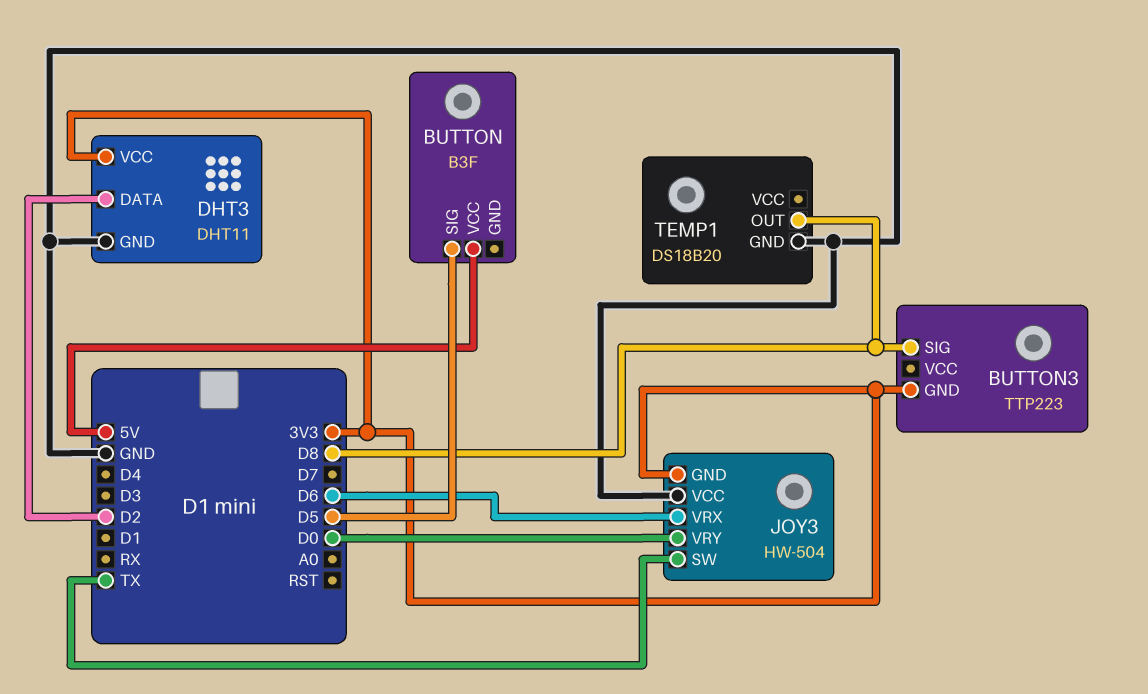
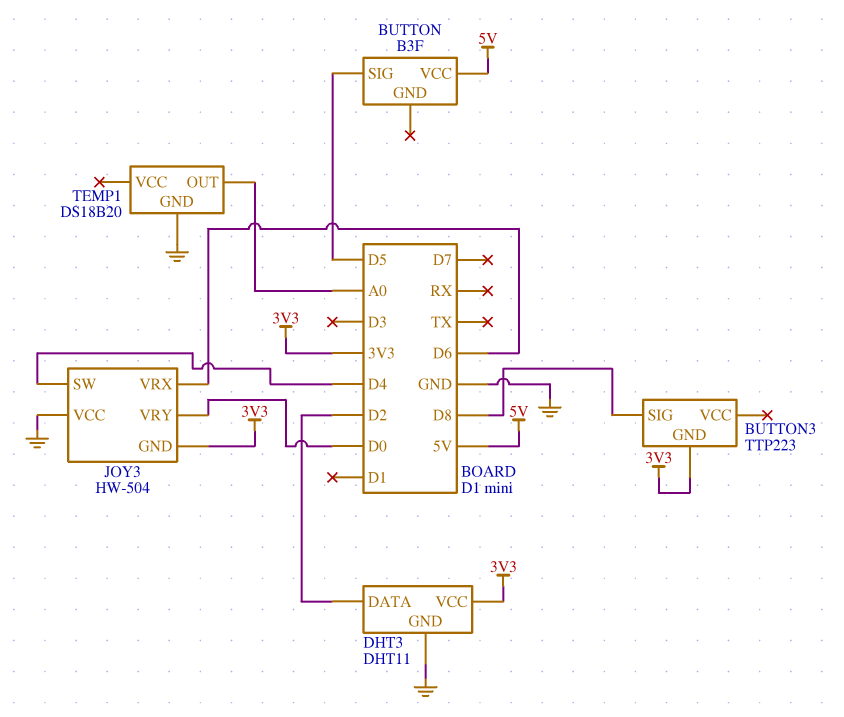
JOY3 pin SW: TX -> D4
TEMP1 pin OUT: D8 -> A0

